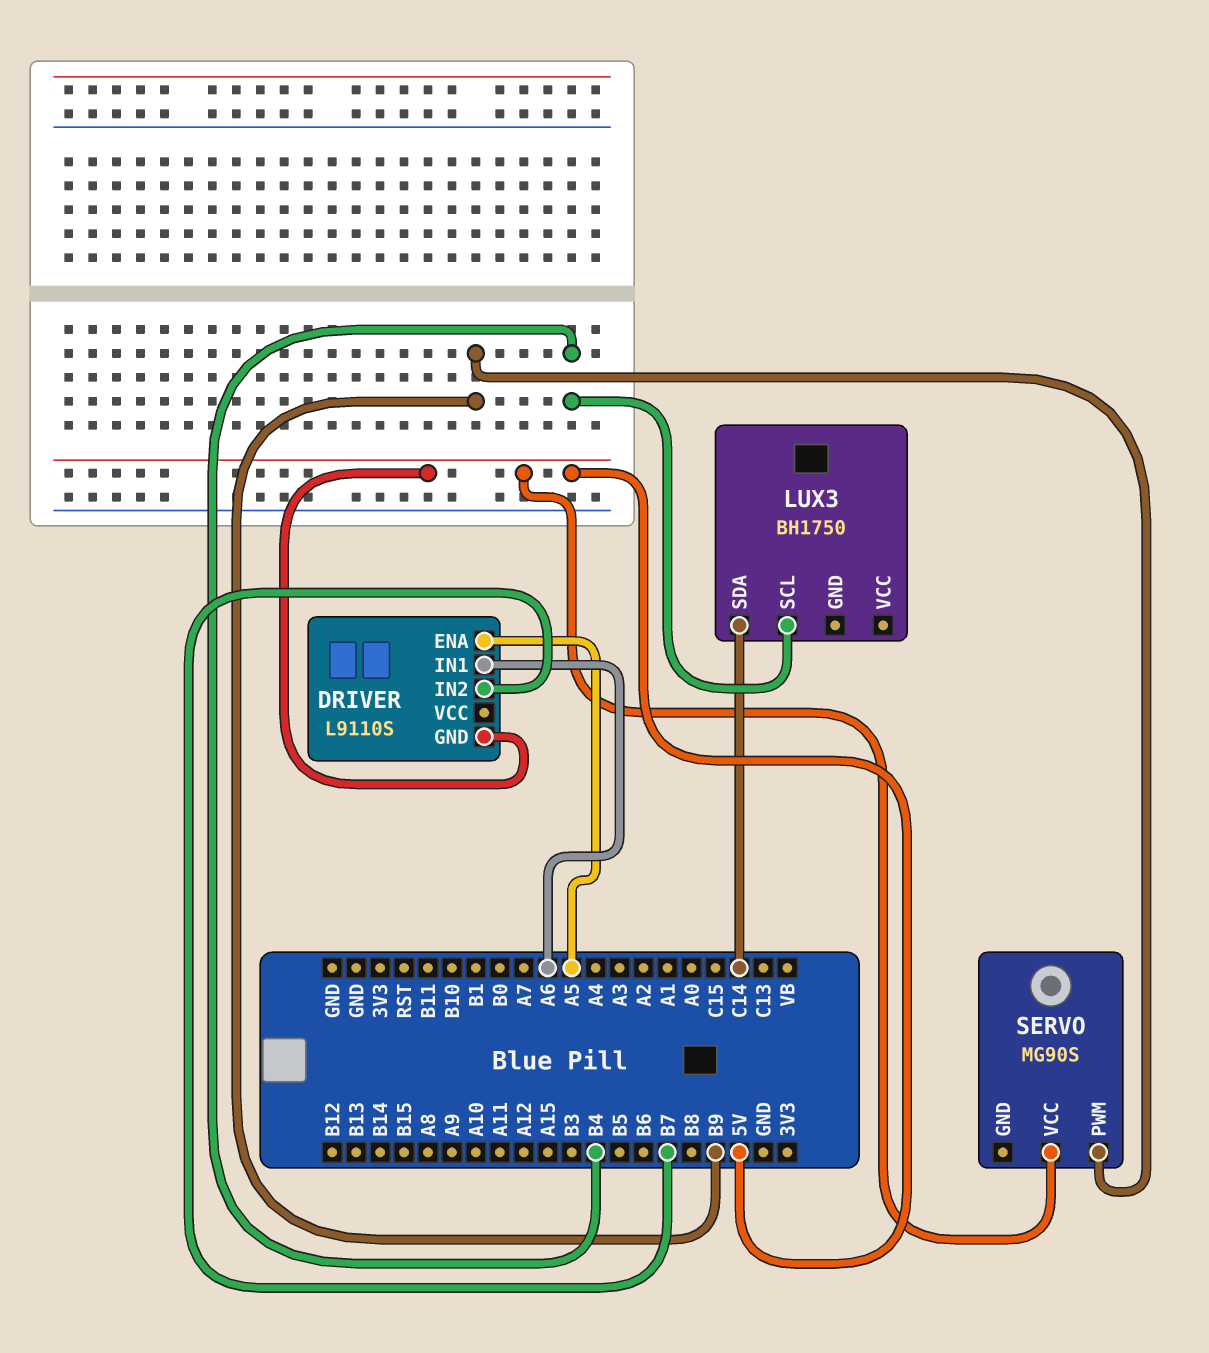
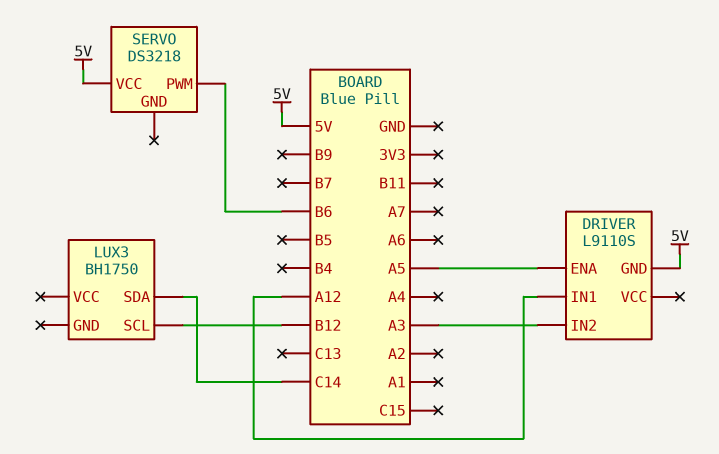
DRIVER pin IN1: A6 -> A12
DRIVER pin IN2: B7 -> A3
LUX3 pin SCL: B4 -> B12
SERVO: MG90S -> DS3218
SERVO pin PWM: B9 -> B6

